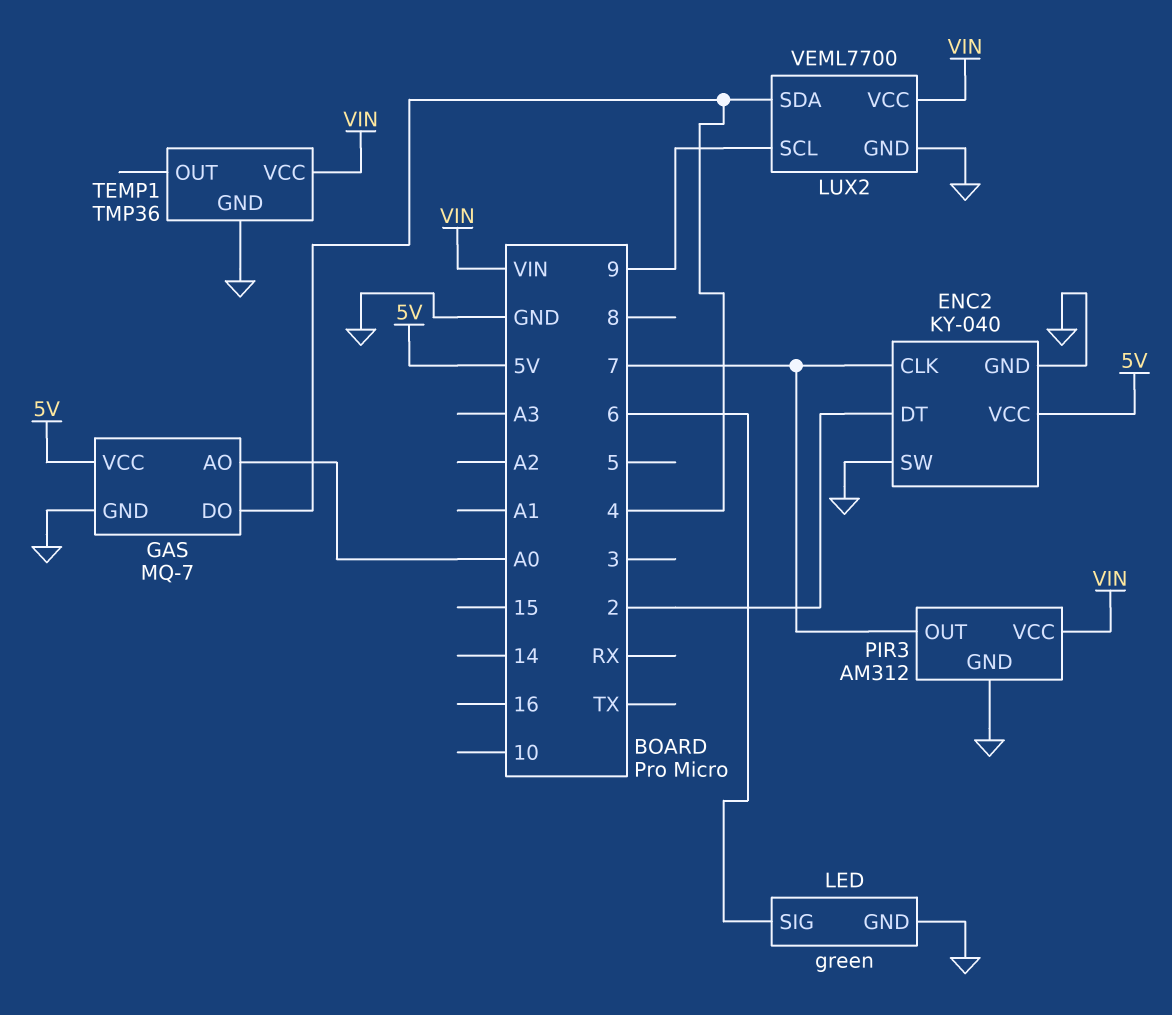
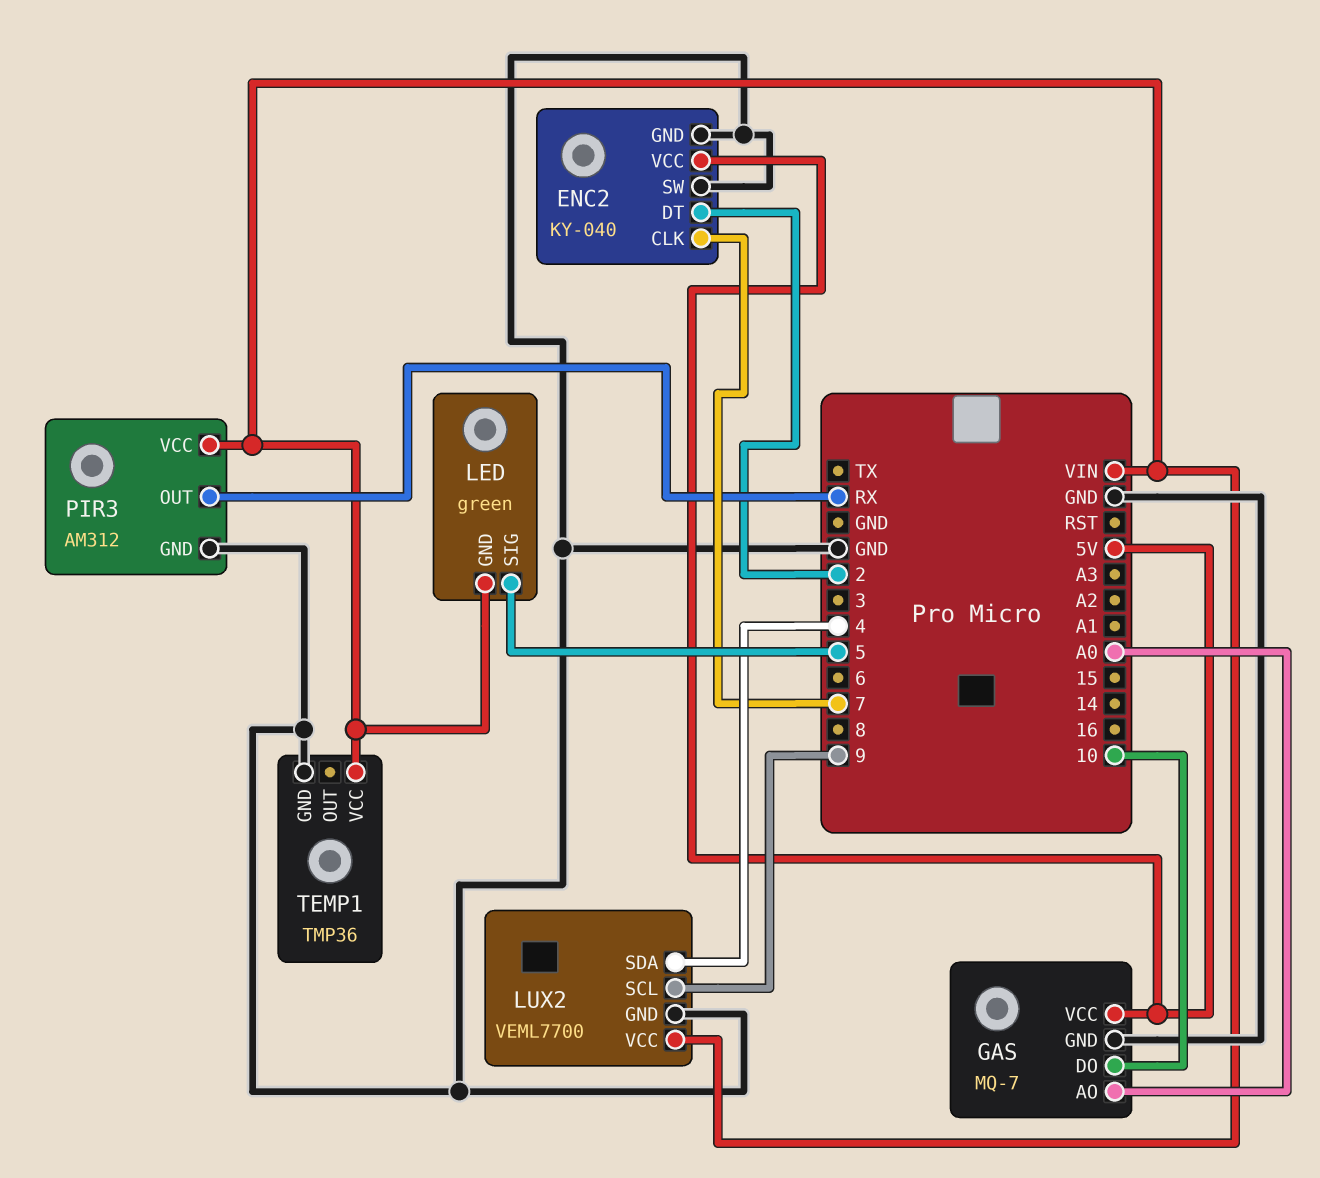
GAS pin DO: 4 -> 10
LED pin GND: GND -> VIN
LED pin SIG: 6 -> 5
PIR3 pin OUT: 7 -> RX

